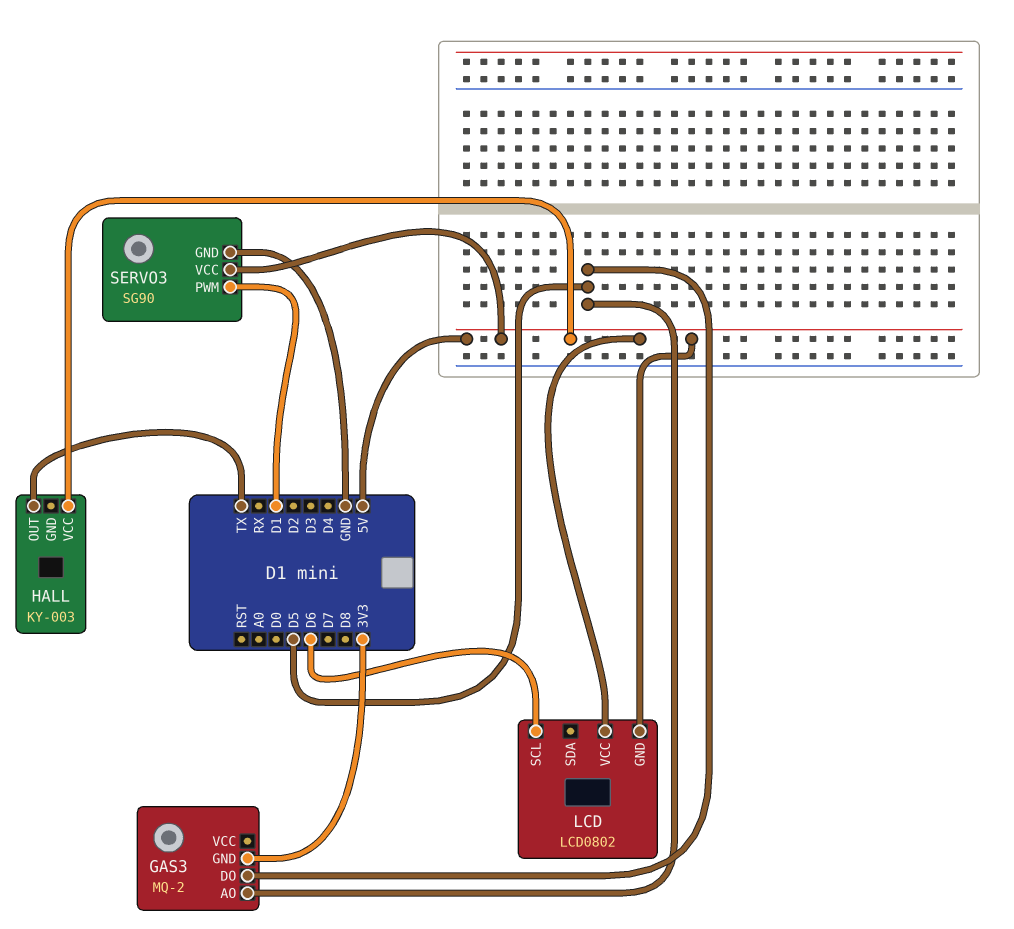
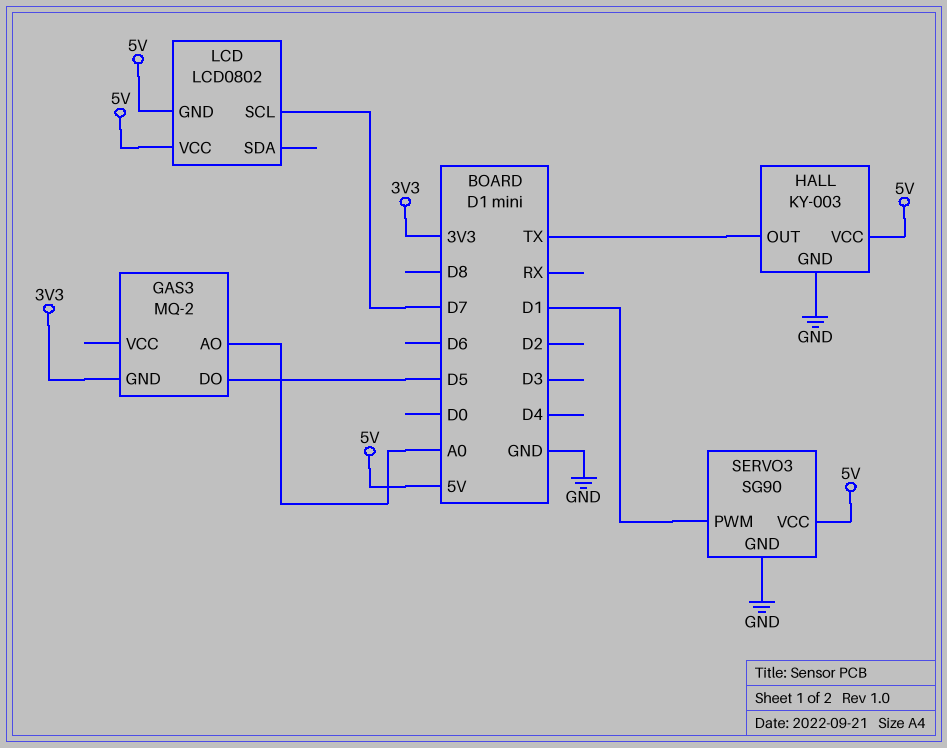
GAS3 pin AO: D5 -> A0
HALL pin GND: none -> GND
LCD pin SCL: D6 -> D7

